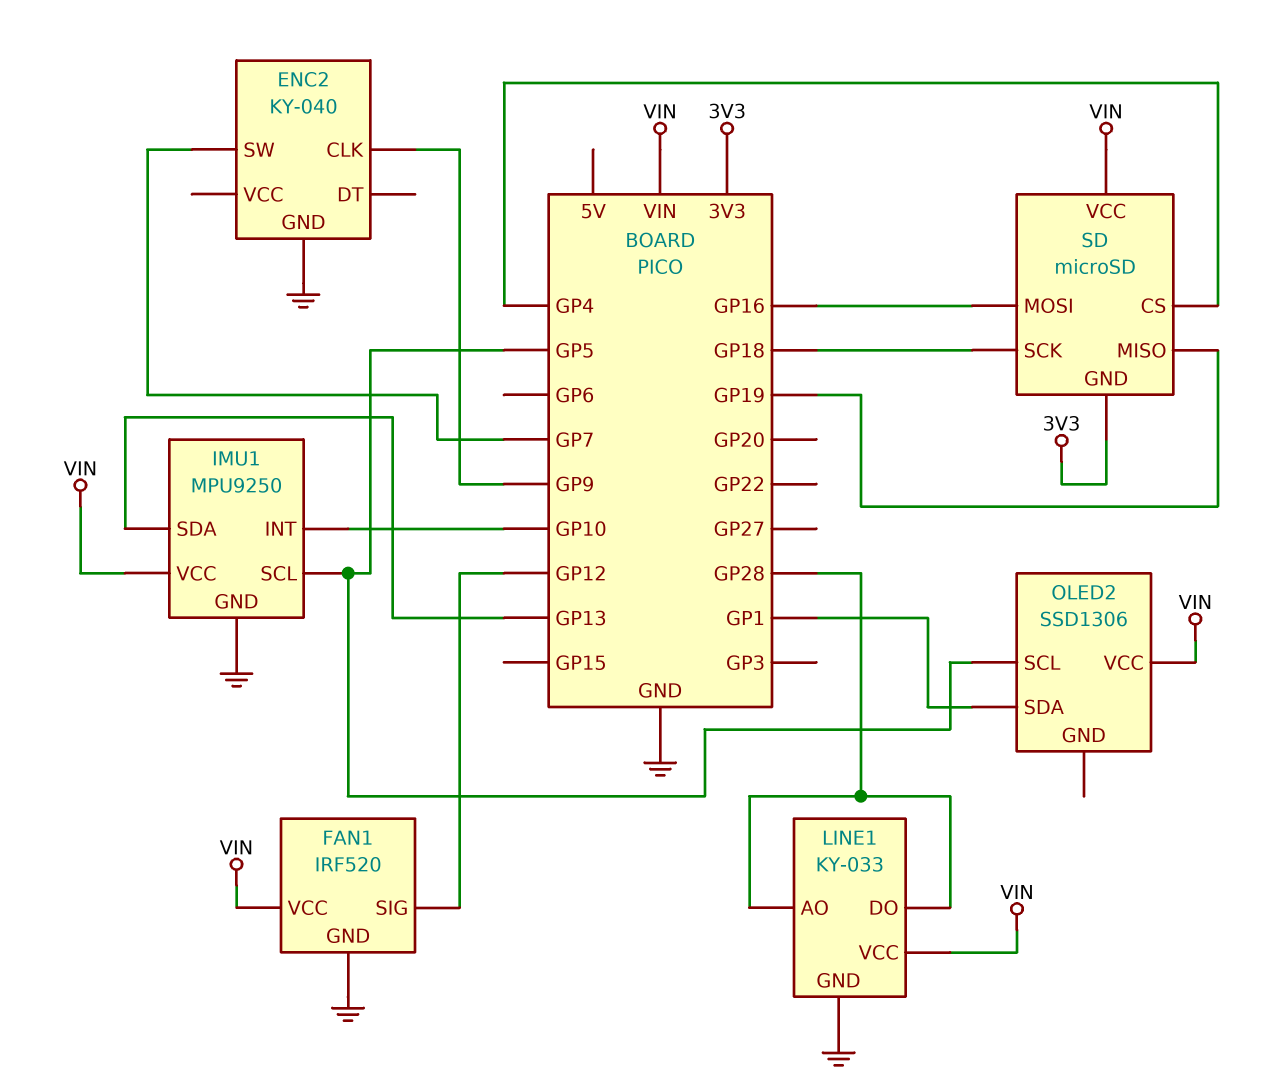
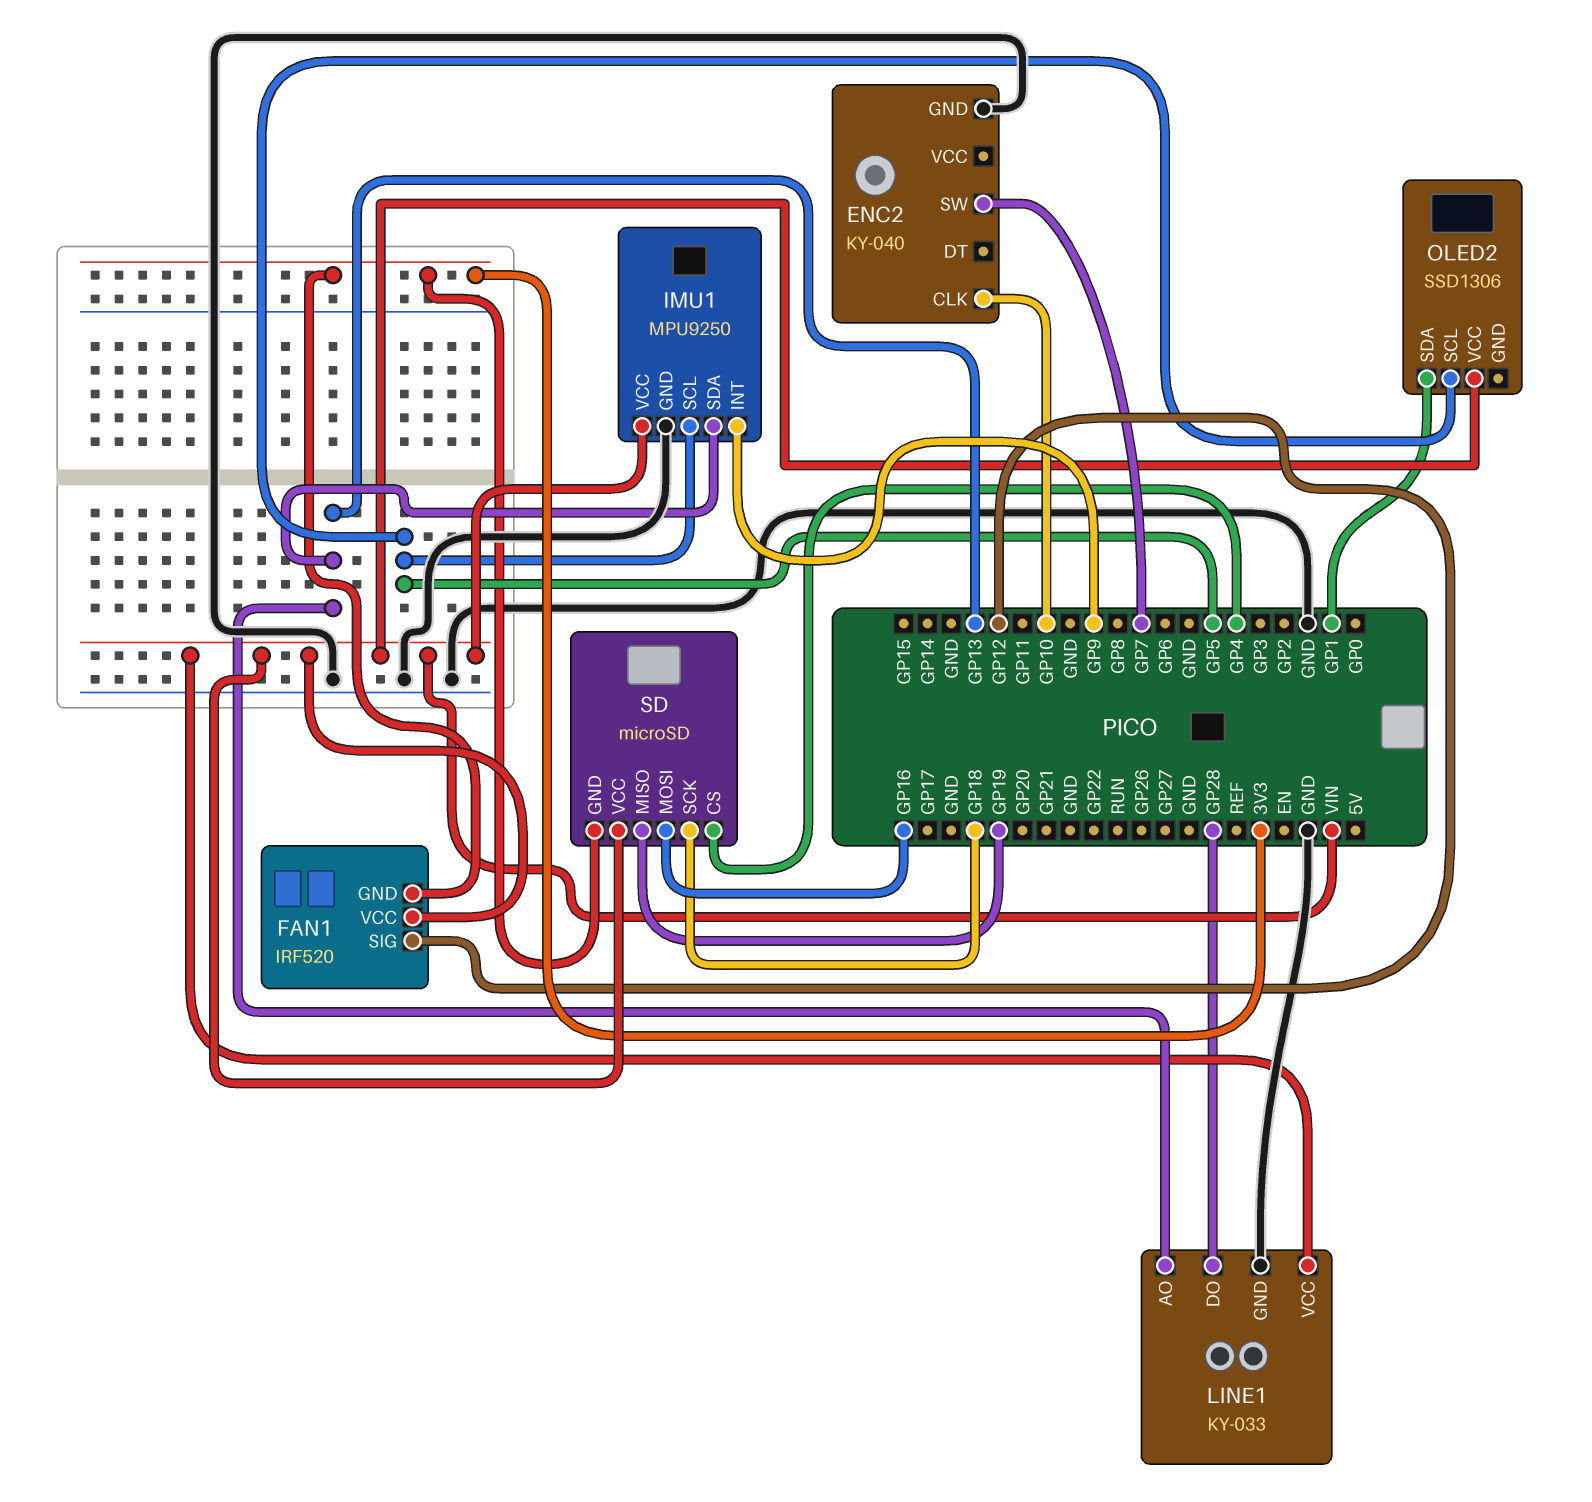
ENC2 pin CLK: GP9 -> GP10
FAN1 pin GND: GND -> 3V3
IMU1 pin INT: GP10 -> GP9
LINE1 pin AO: GP28 -> GP13

